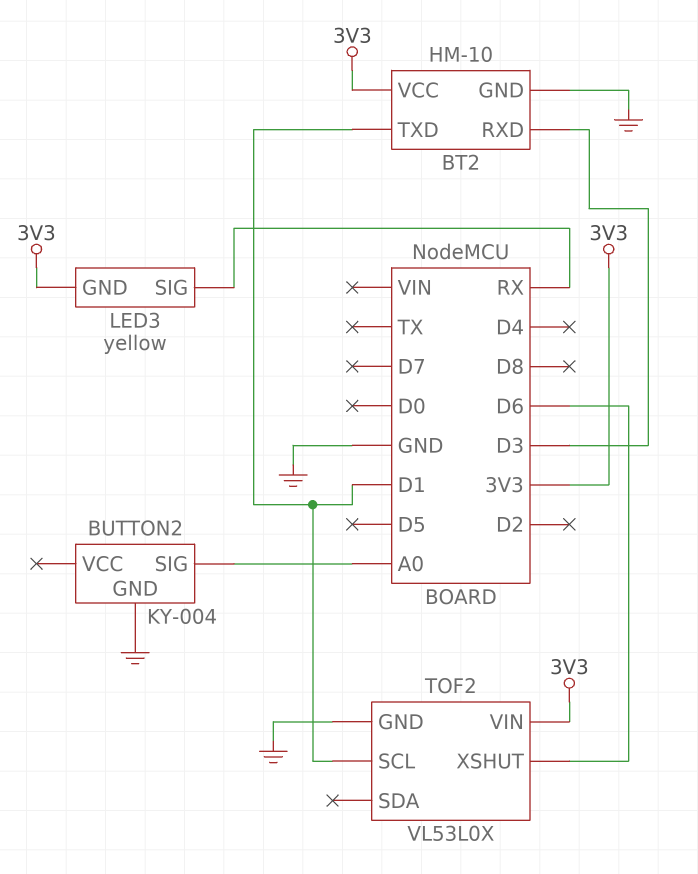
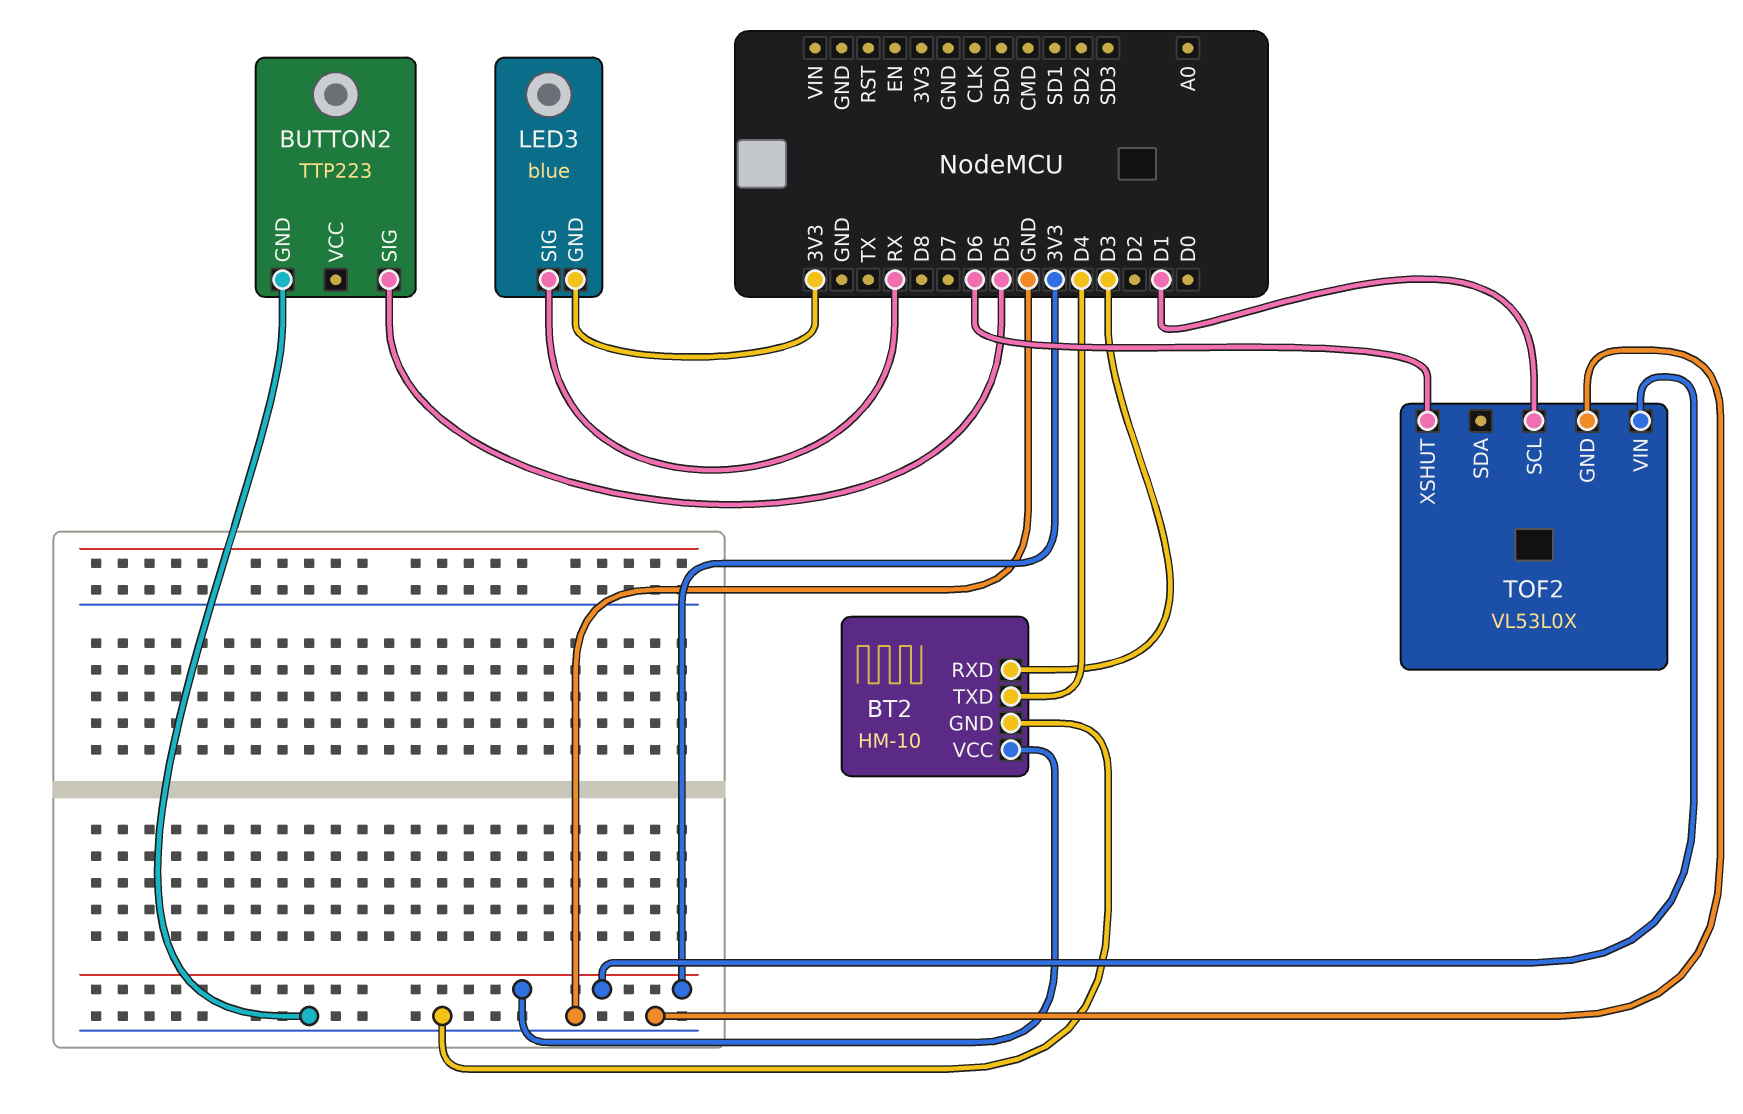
BT2 pin TXD: D1 -> D4
BUTTON2: KY-004 -> TTP223
BUTTON2 pin SIG: A0 -> D5
LED3: yellow -> blue

